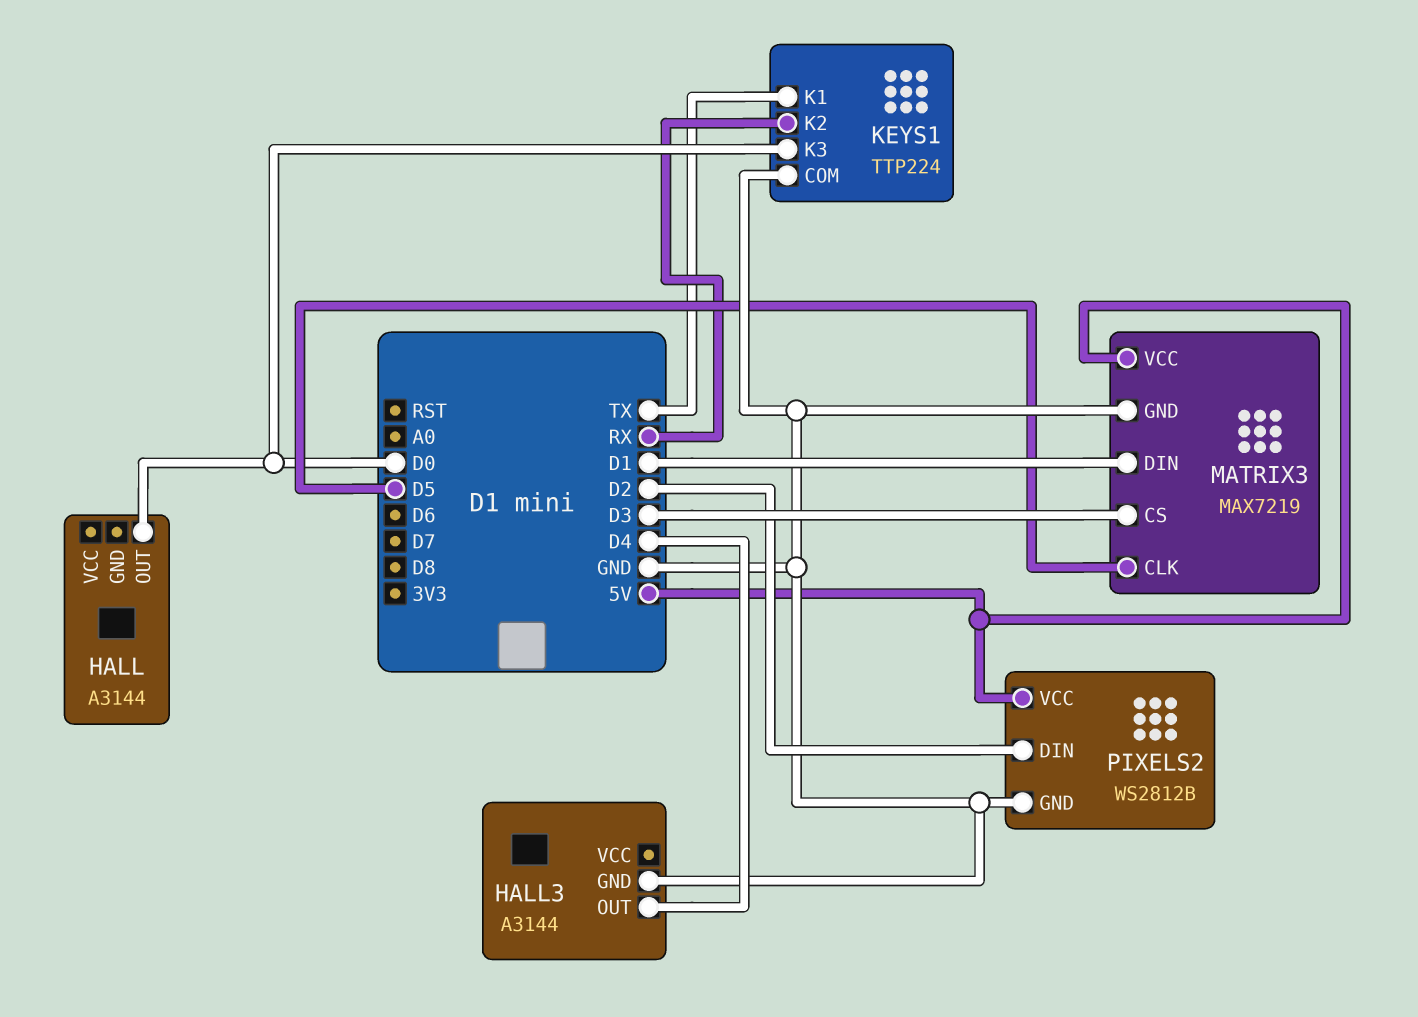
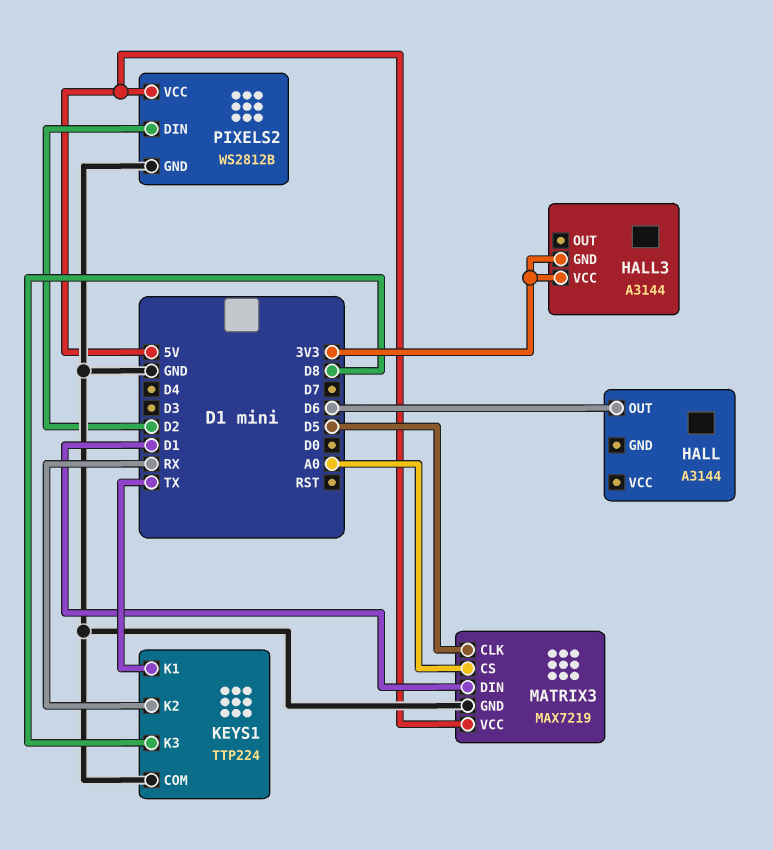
HALL pin OUT: D0 -> D6
HALL3 pin GND: GND -> 3V3
HALL3 pin OUT: D4 -> none
HALL3 pin VCC: none -> 3V3
KEYS1 pin K3: D0 -> D8
MATRIX3 pin CS: D3 -> A0

